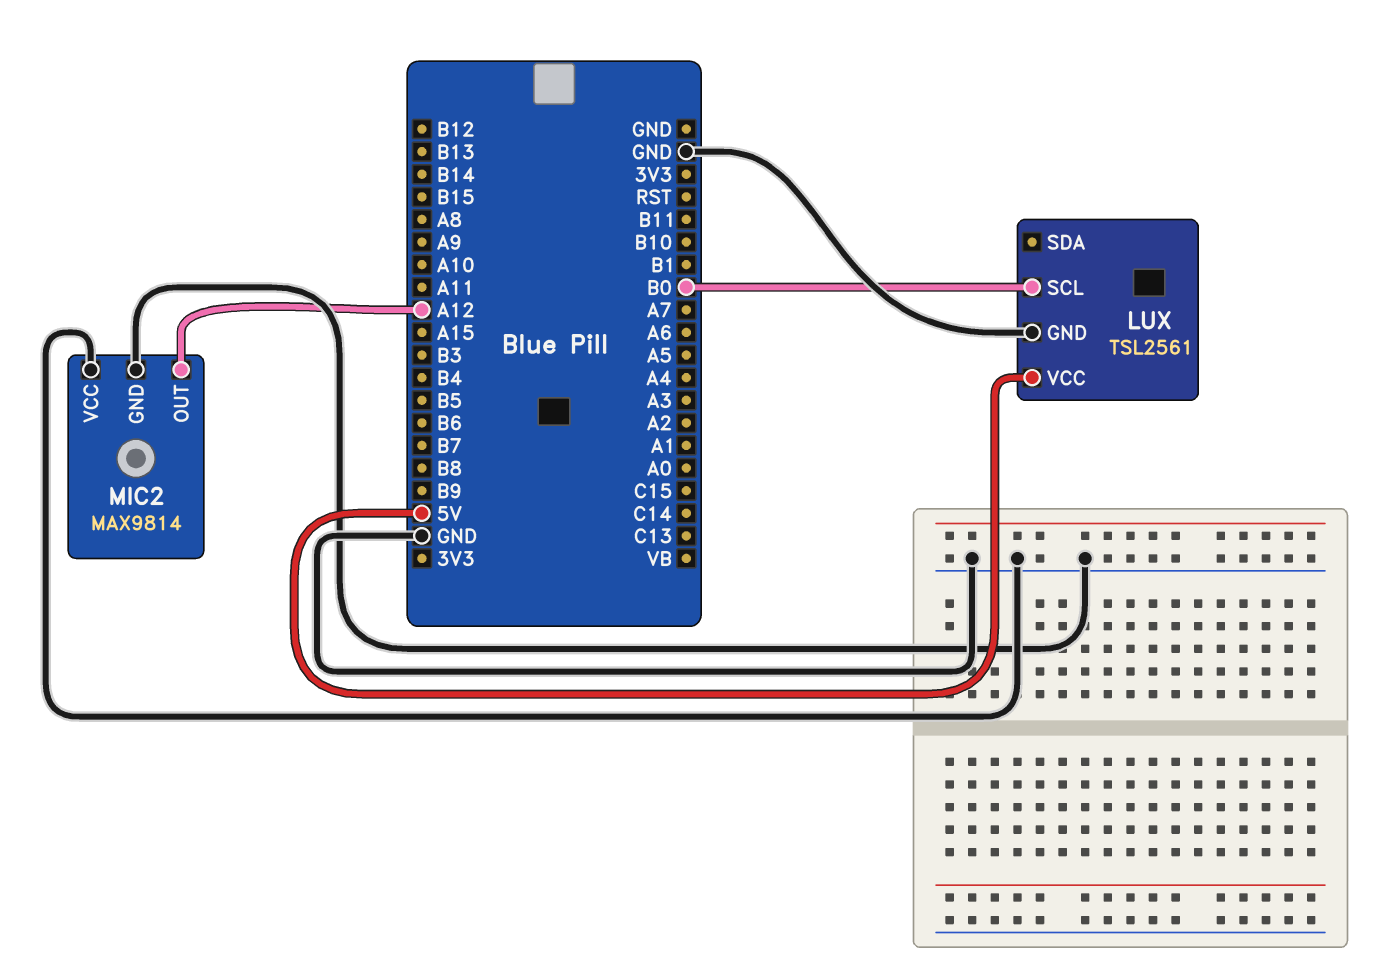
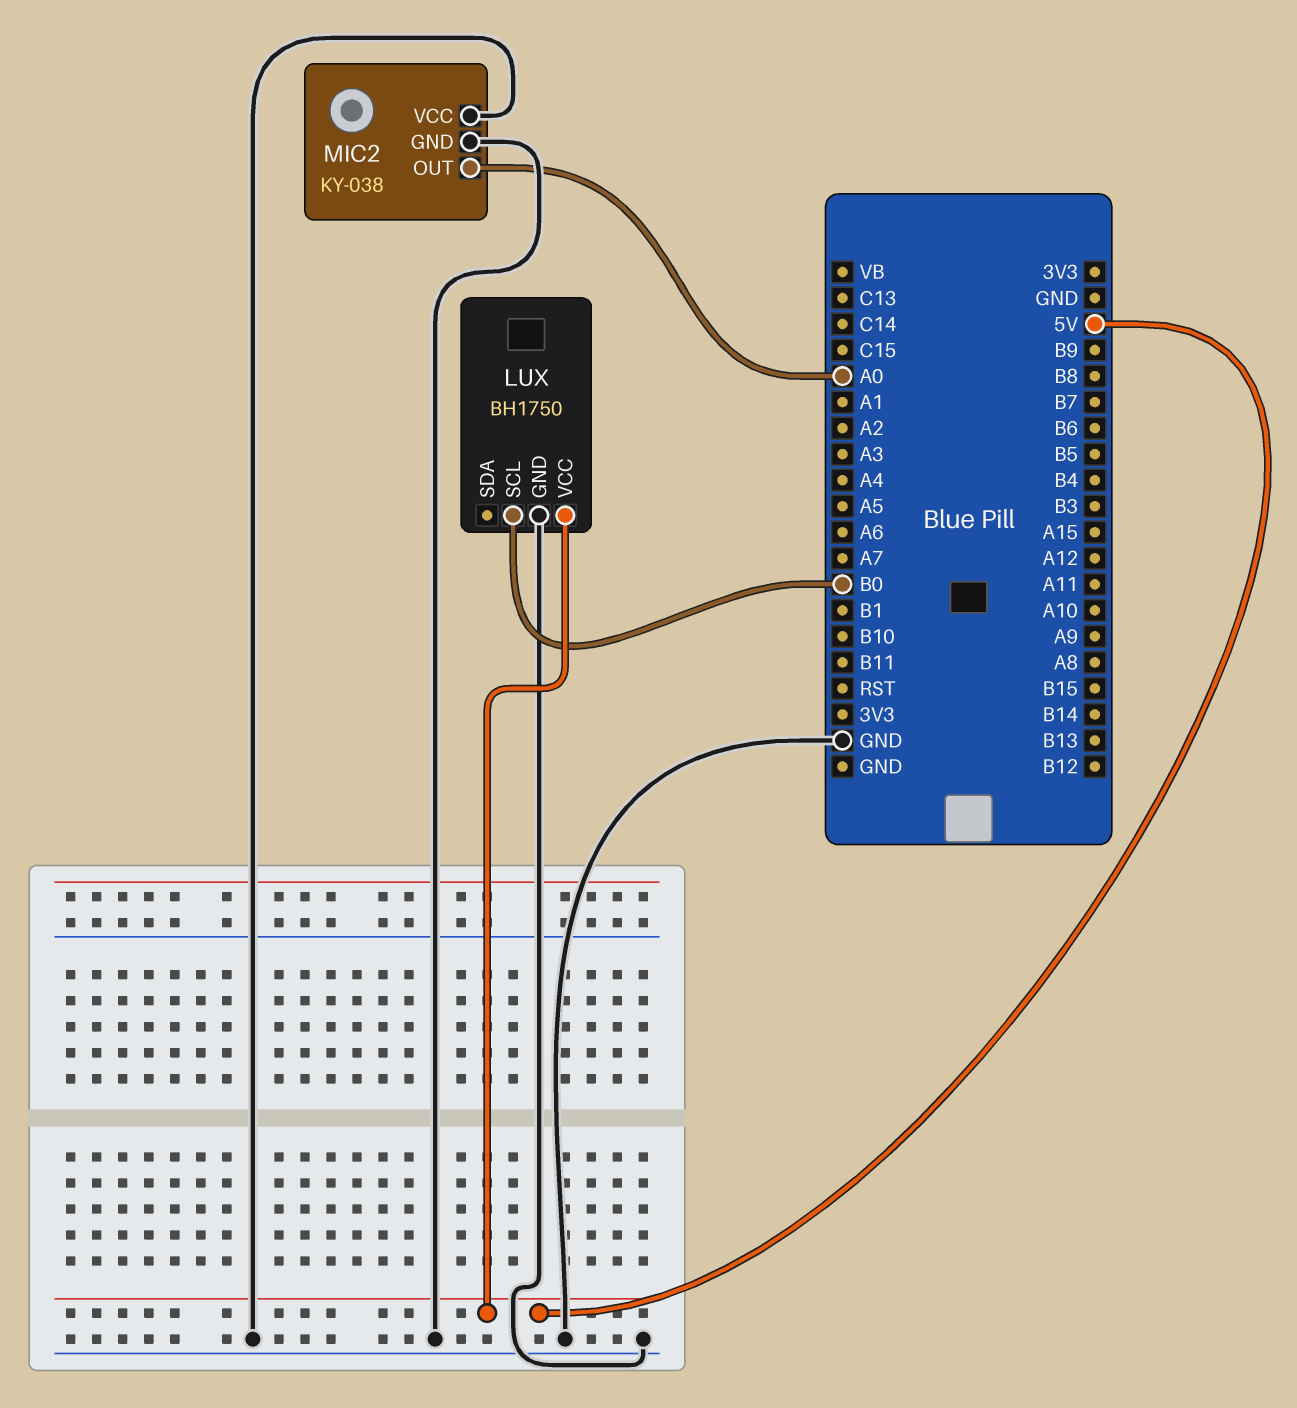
LUX: TSL2561 -> BH1750
MIC2: MAX9814 -> KY-038
MIC2 pin OUT: A12 -> A0

